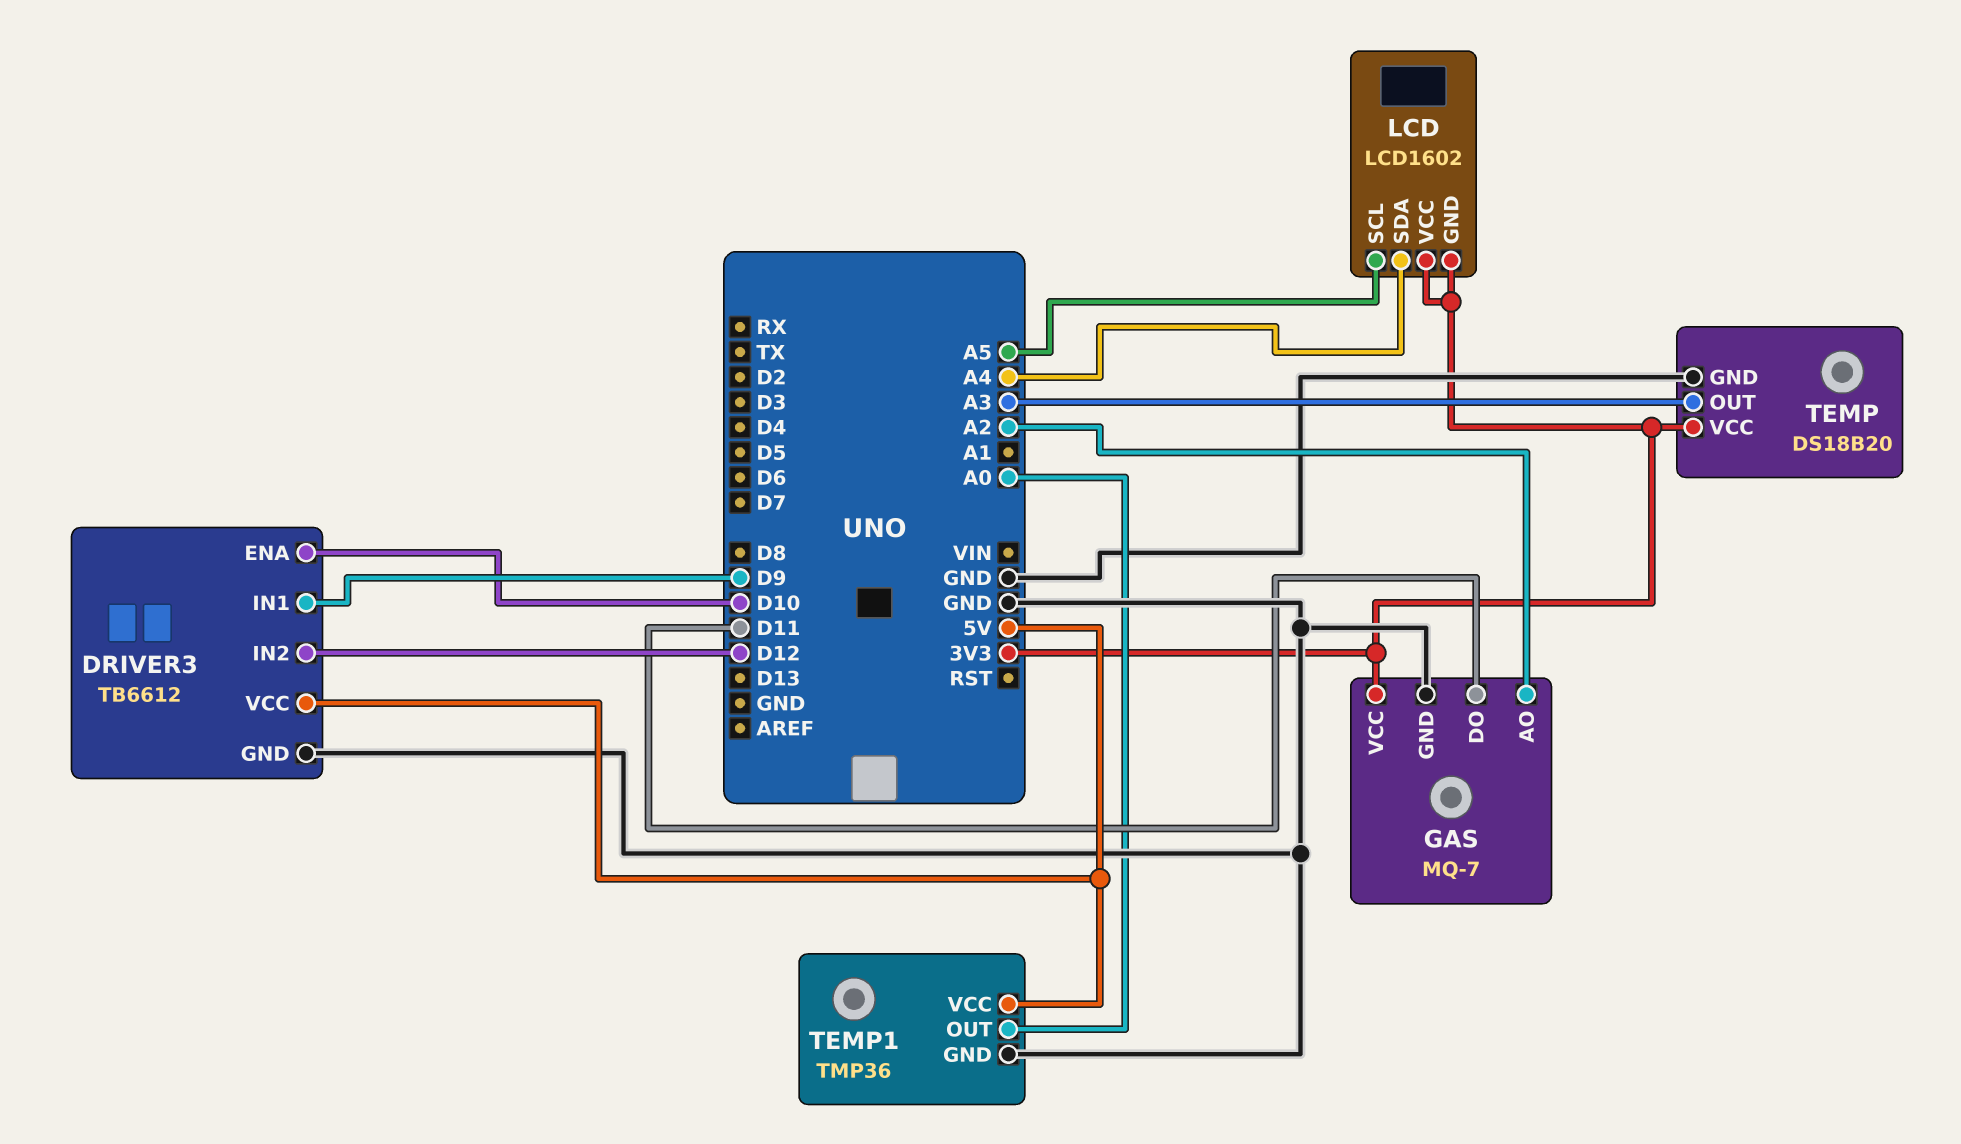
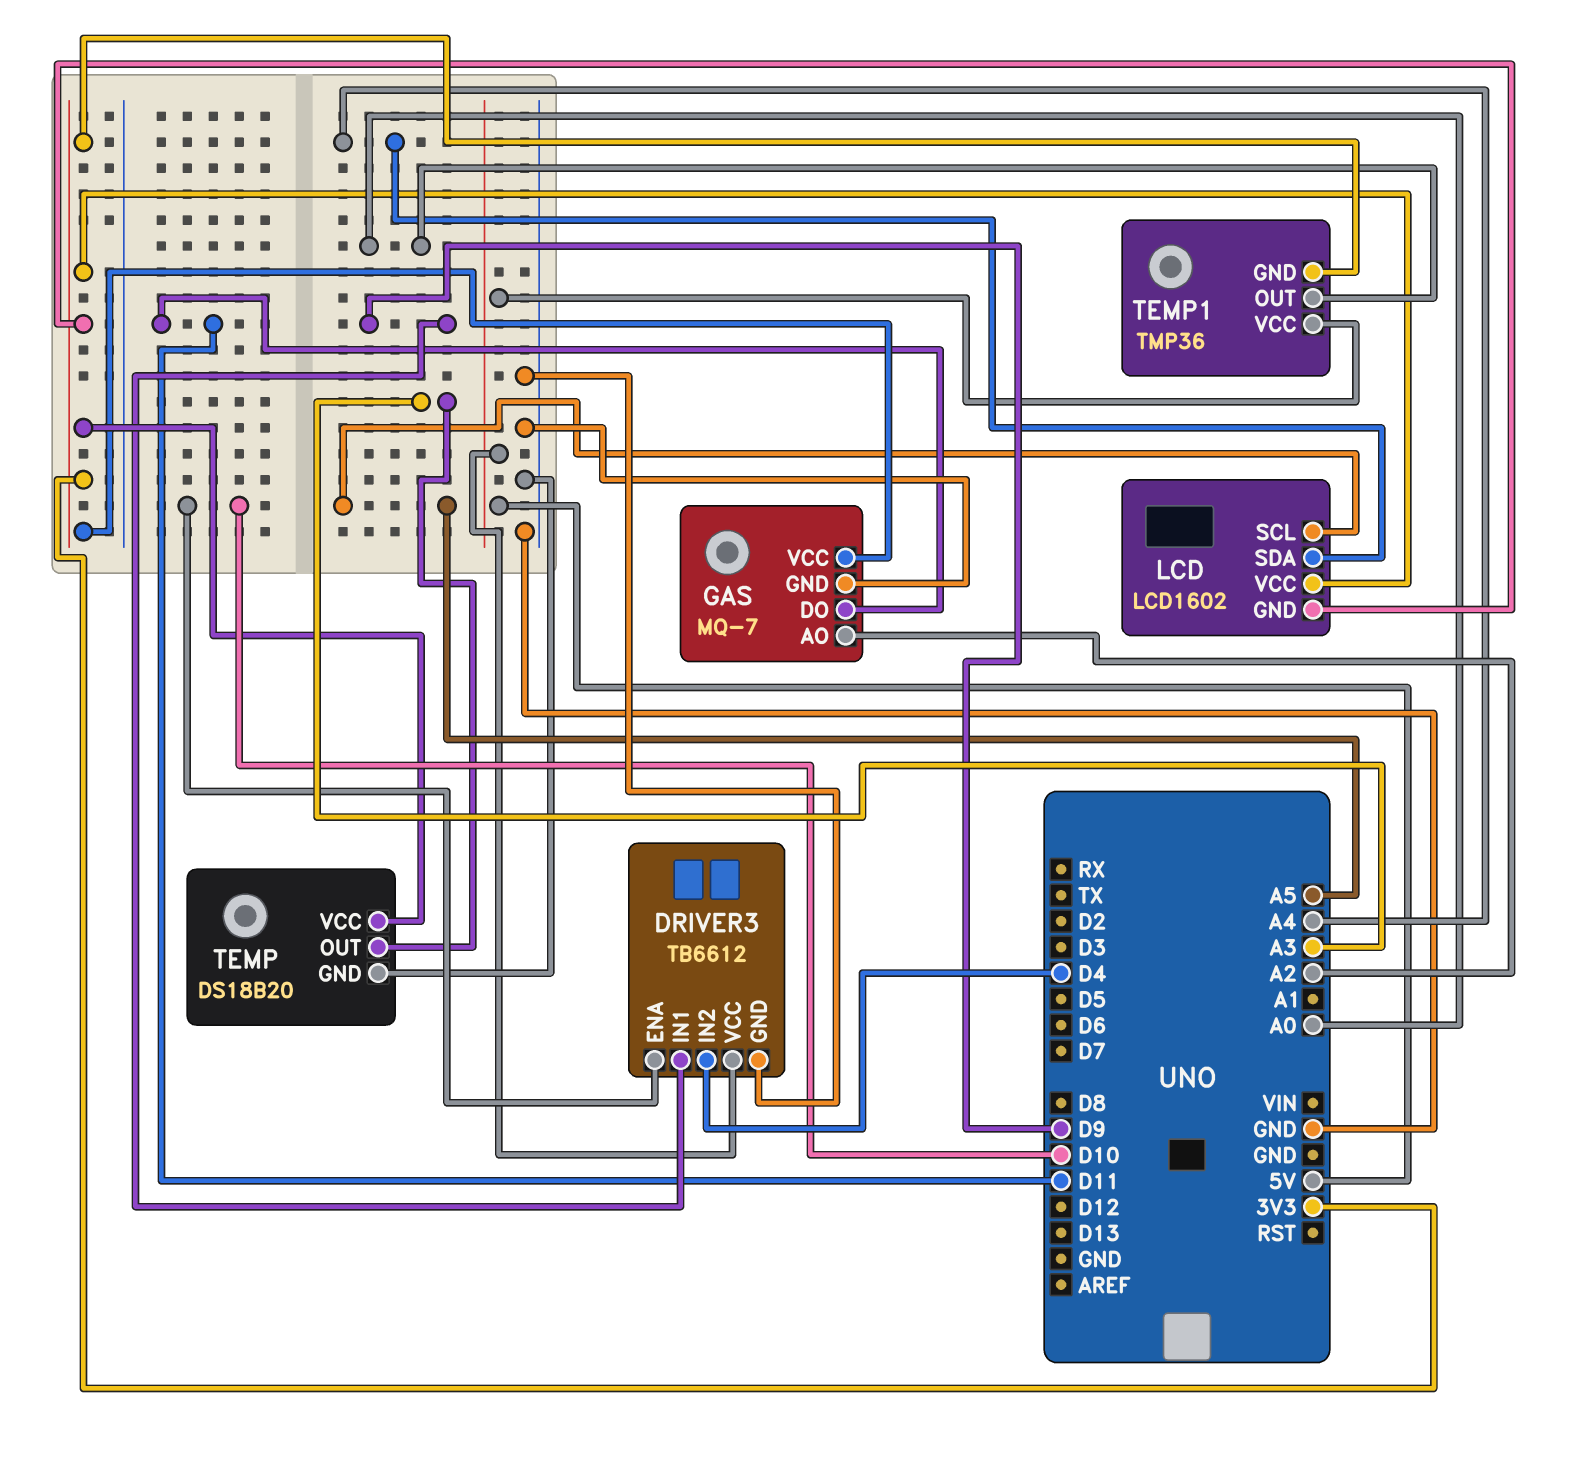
DRIVER3 pin IN2: D12 -> D4
TEMP1 pin GND: GND -> 3V3

